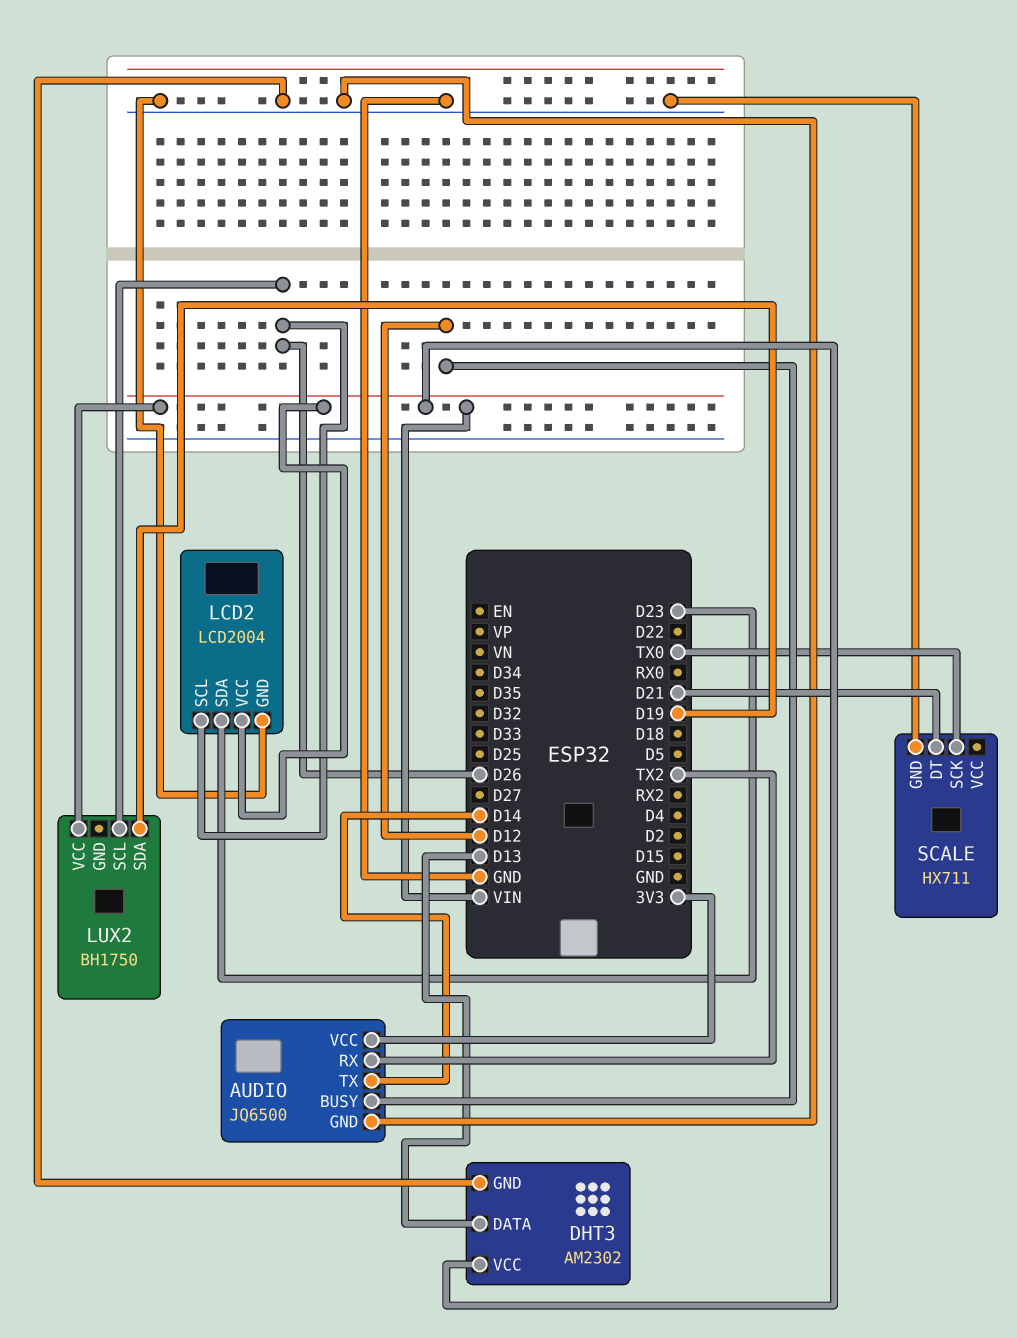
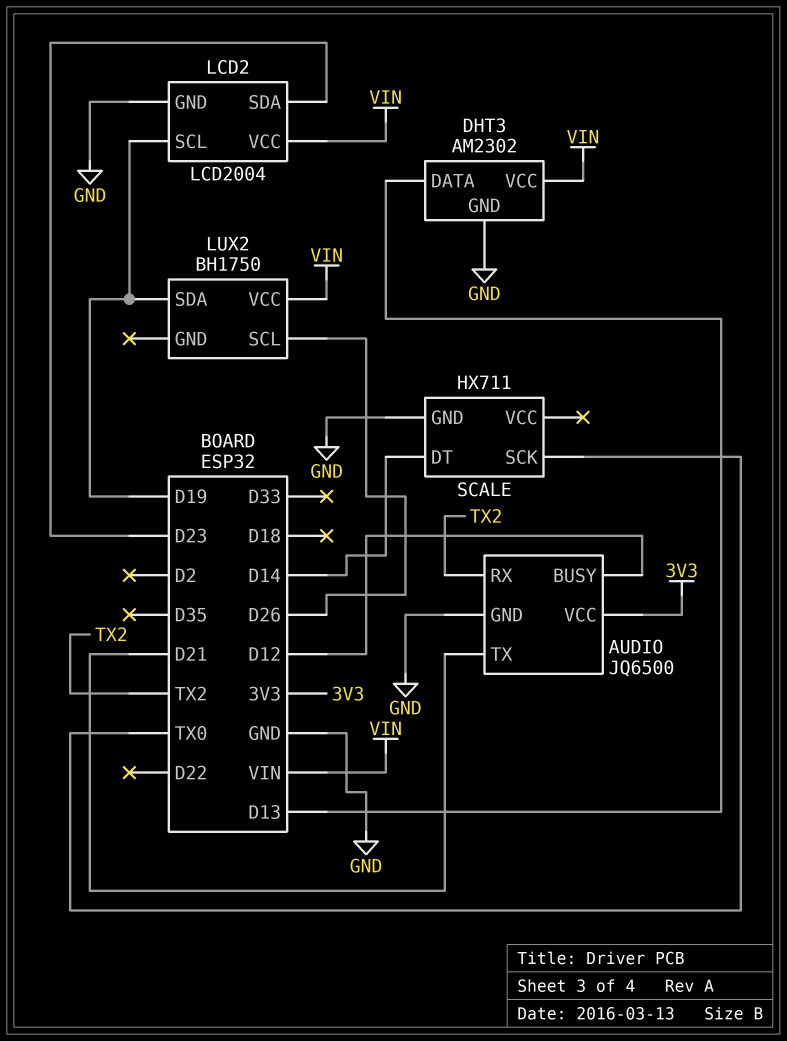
AUDIO pin TX: D14 -> D21
LCD2 pin SCL: D26 -> D19
SCALE pin DT: D21 -> D14

